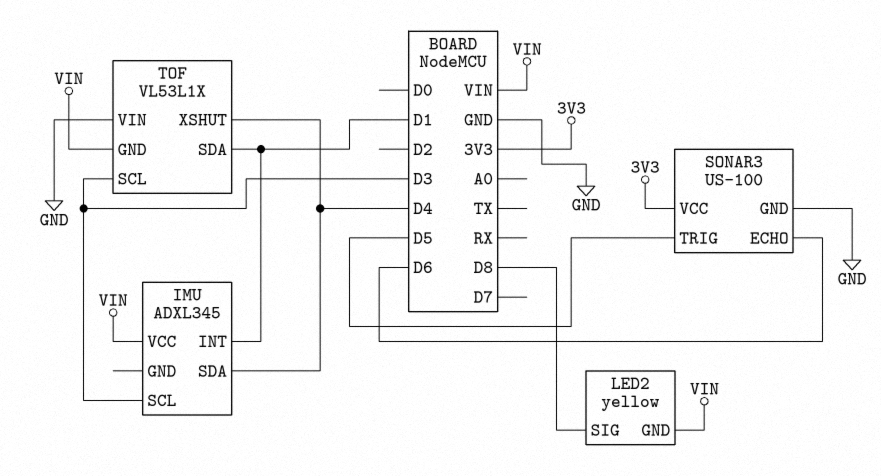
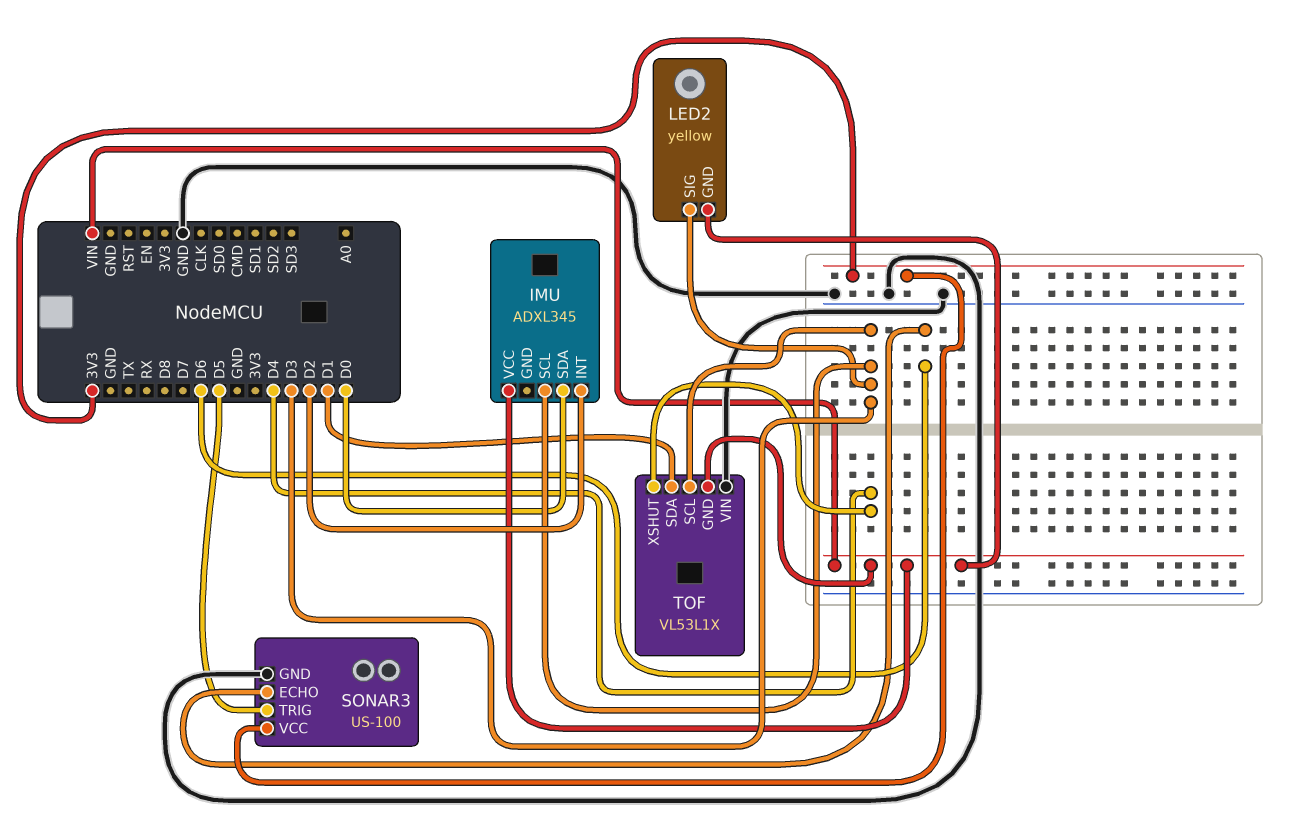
IMU pin INT: D1 -> D2
IMU pin SDA: D4 -> D0
LED2 pin SIG: D8 -> D3

